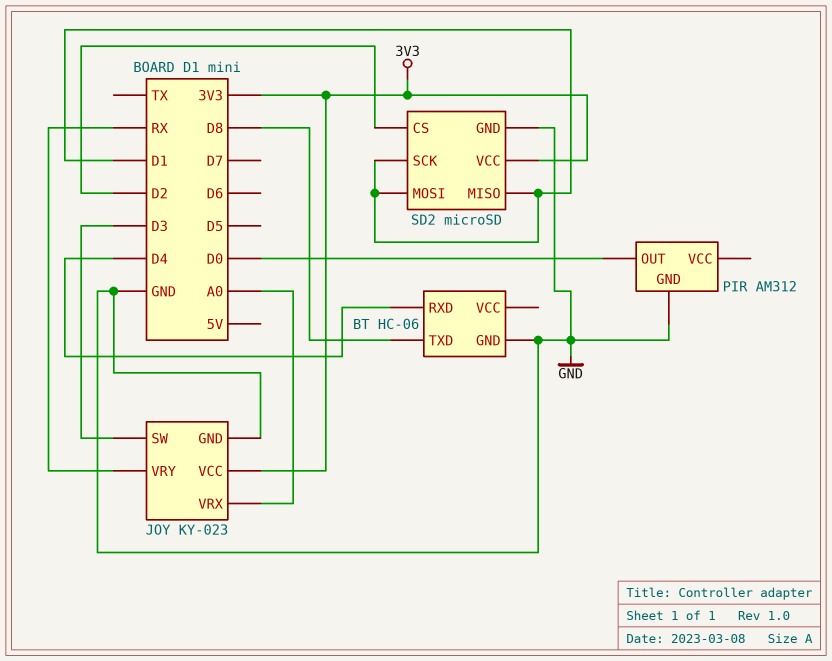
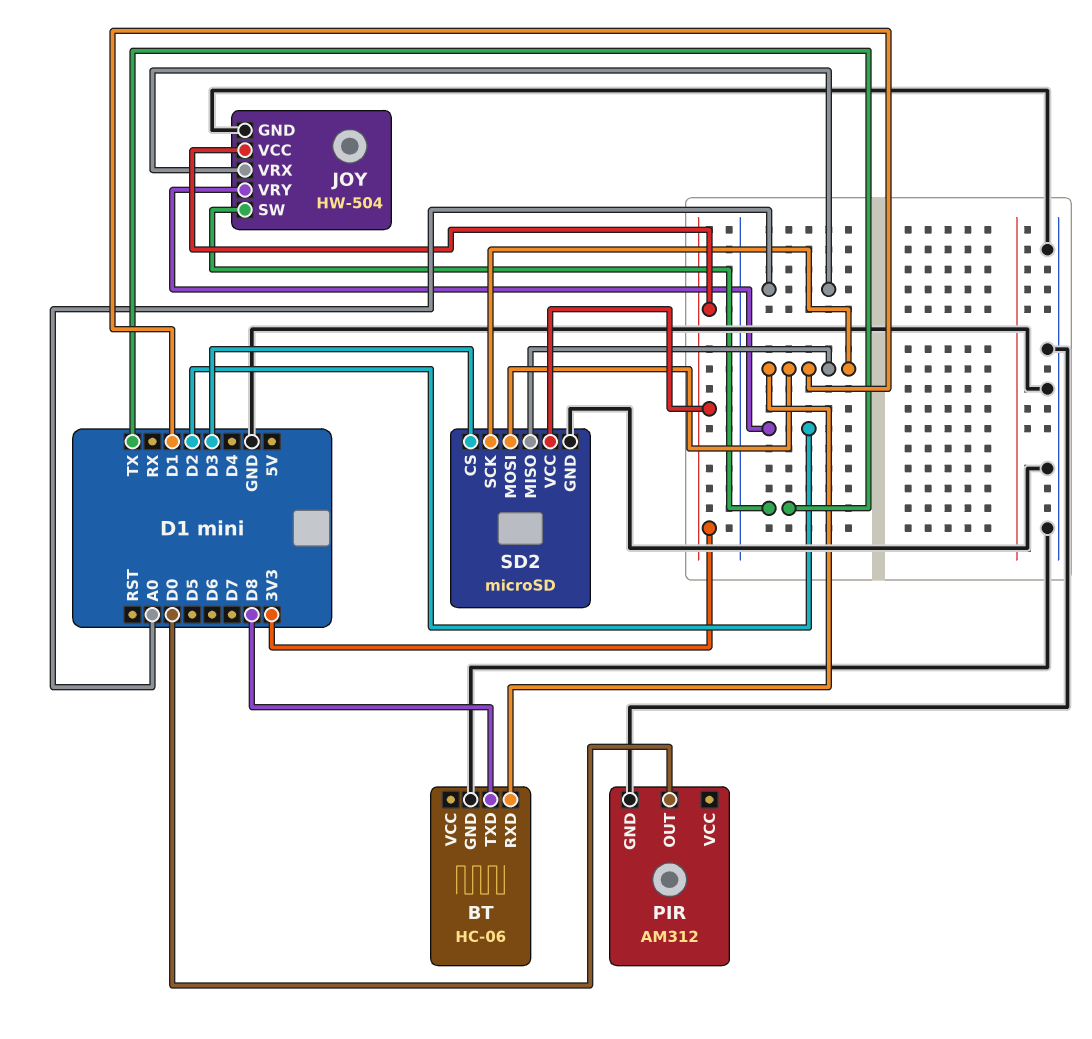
BT pin RXD: D4 -> D1
JOY: KY-023 -> HW-504
JOY pin SW: D3 -> TX
JOY pin VRY: RX -> D2
SD2 pin CS: D2 -> D3

